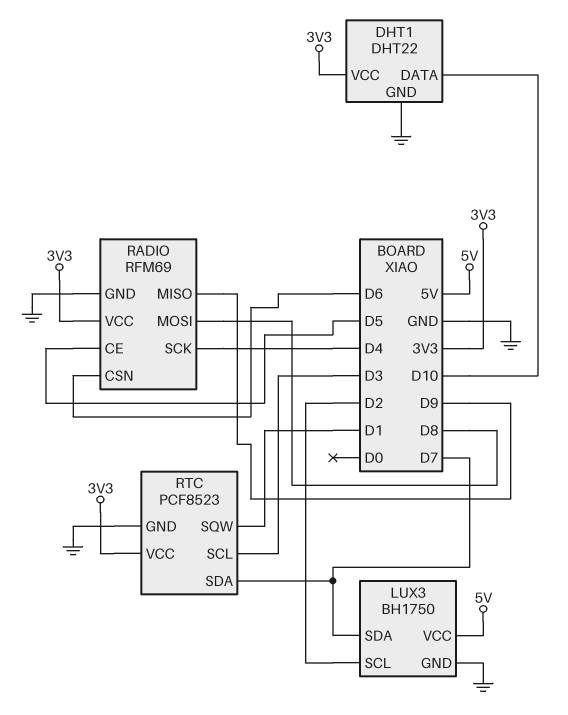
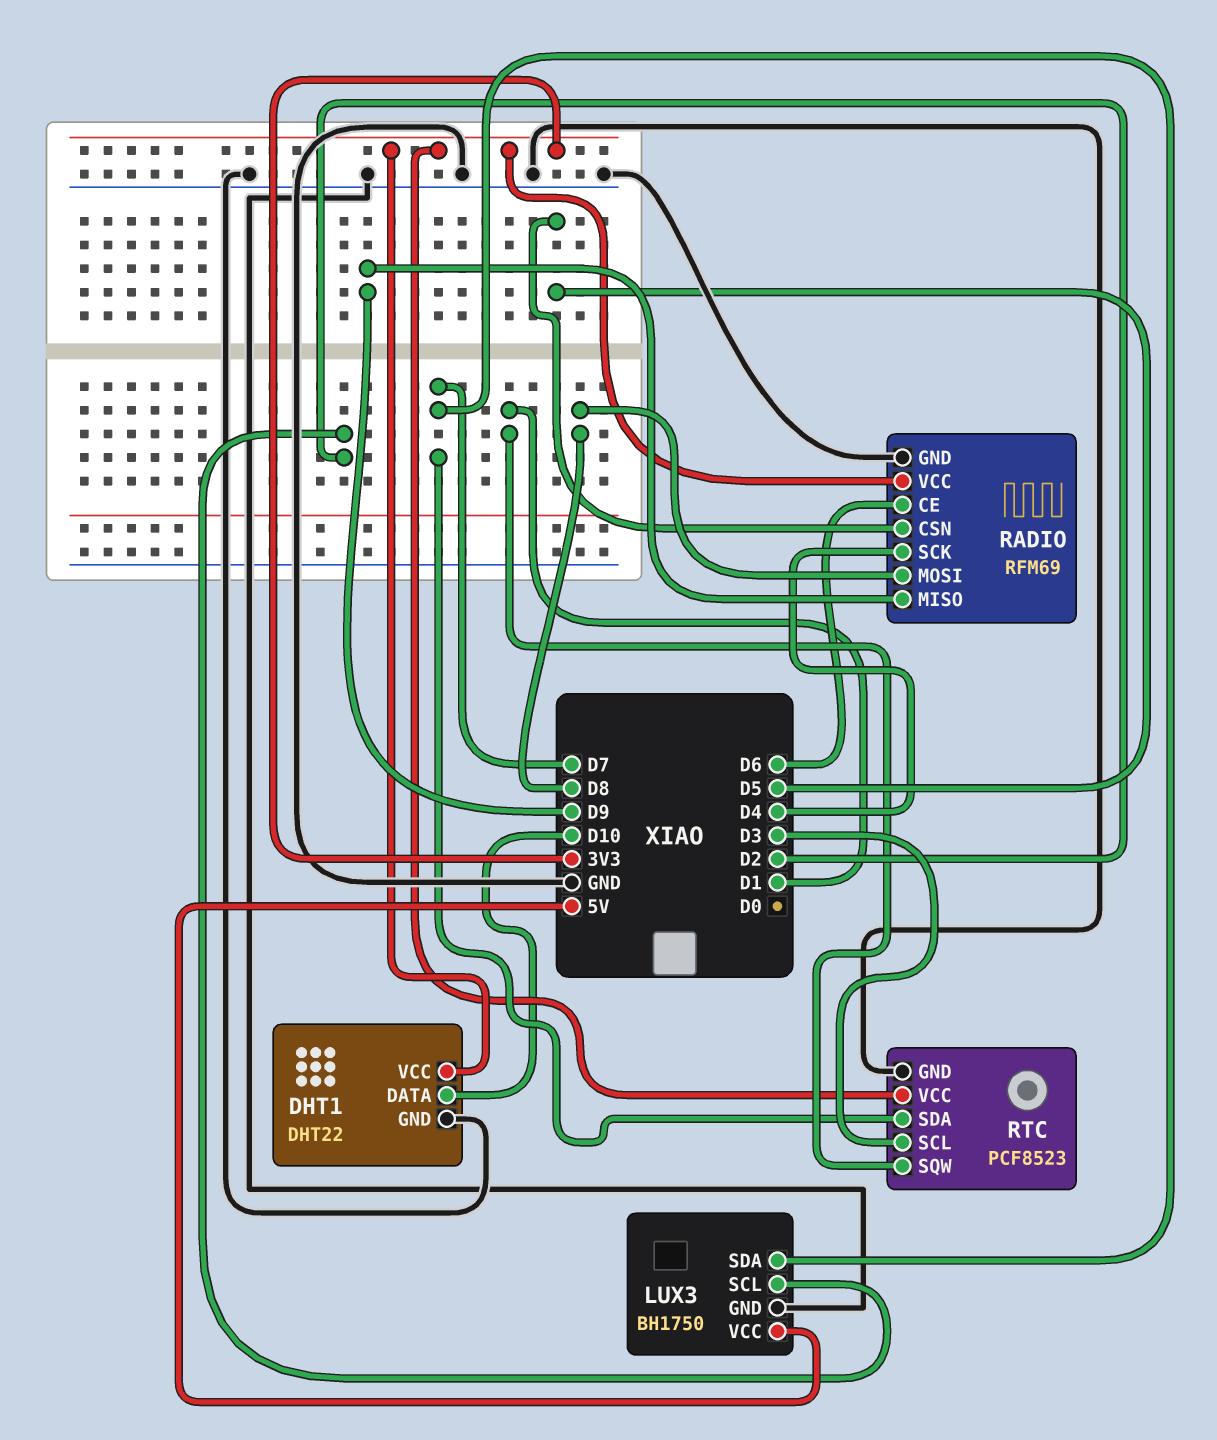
RADIO pin CE: D5 -> D6
RADIO pin CSN: D6 -> D5

